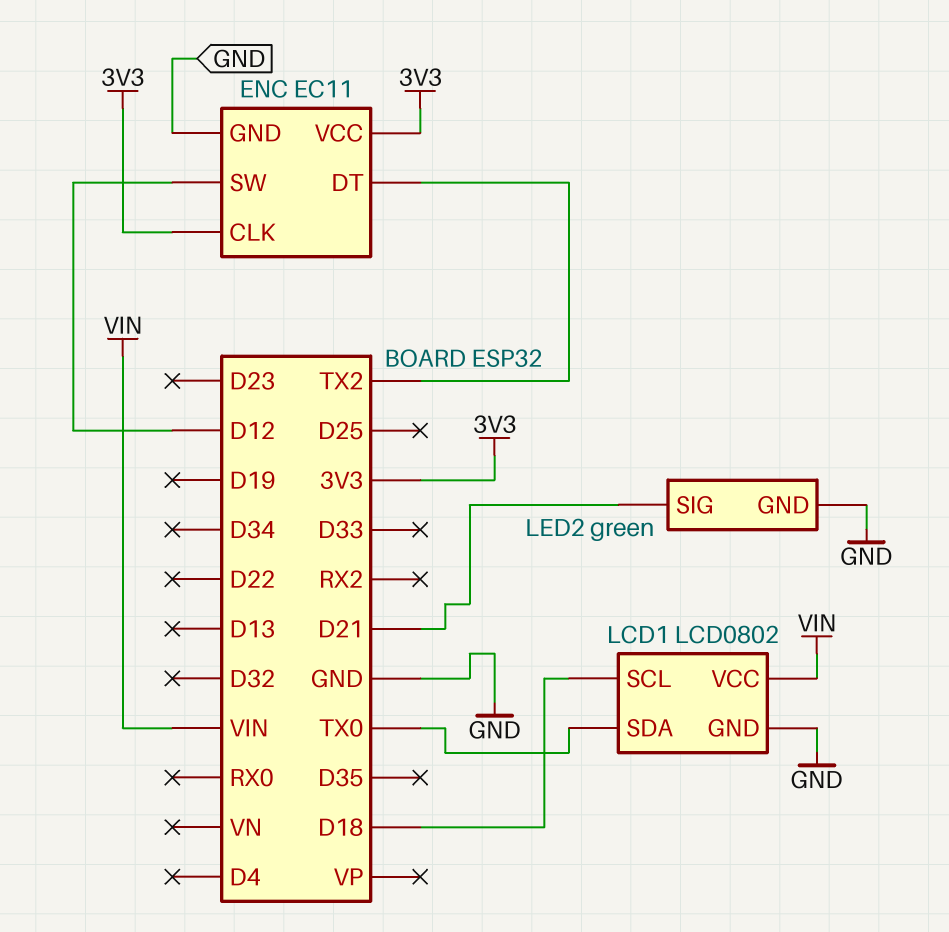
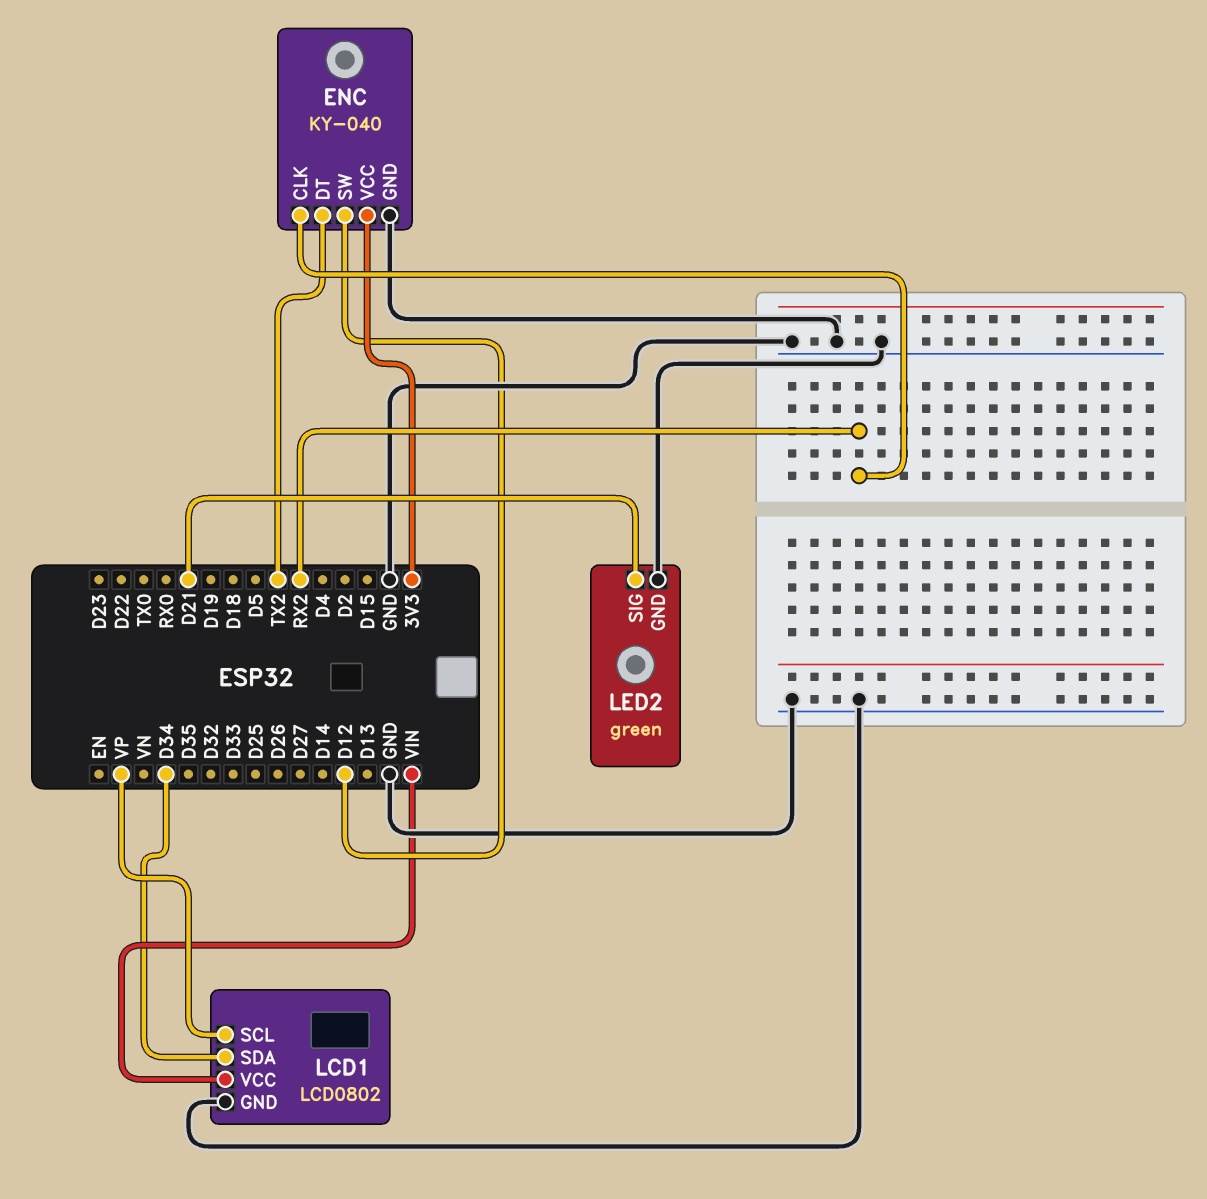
ENC: EC11 -> KY-040
ENC pin CLK: 3V3 -> RX2
LCD1 pin SCL: D18 -> VP
LCD1 pin SDA: TX0 -> D34

